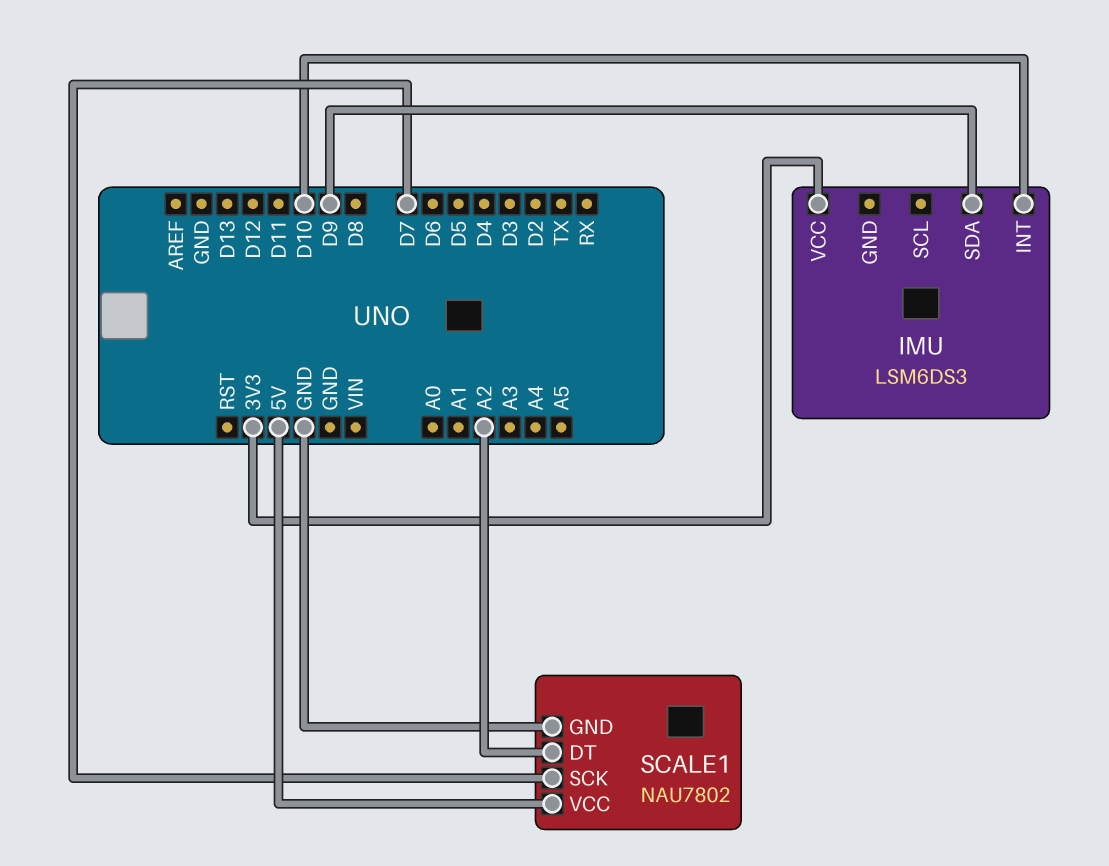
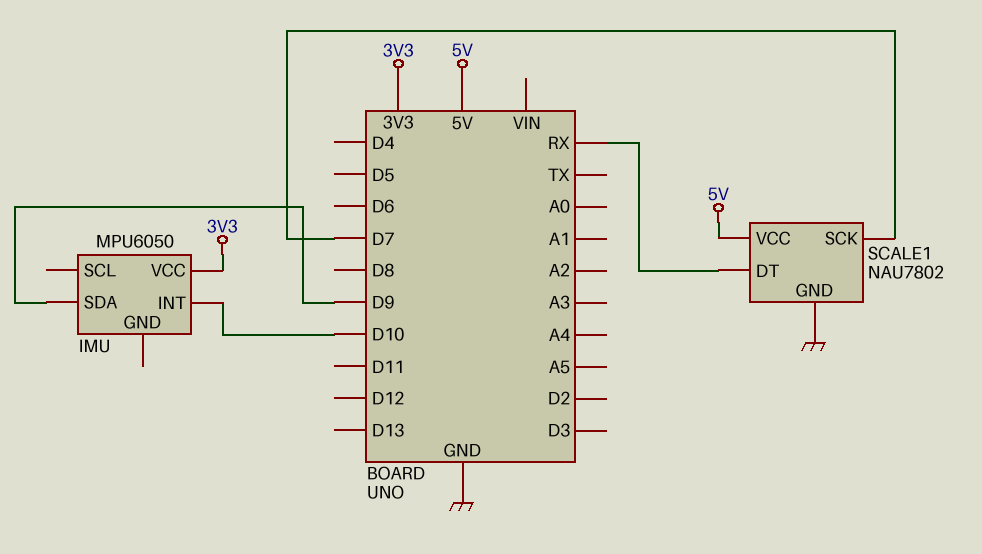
IMU: LSM6DS3 -> MPU6050
SCALE1 pin DT: A2 -> RX

